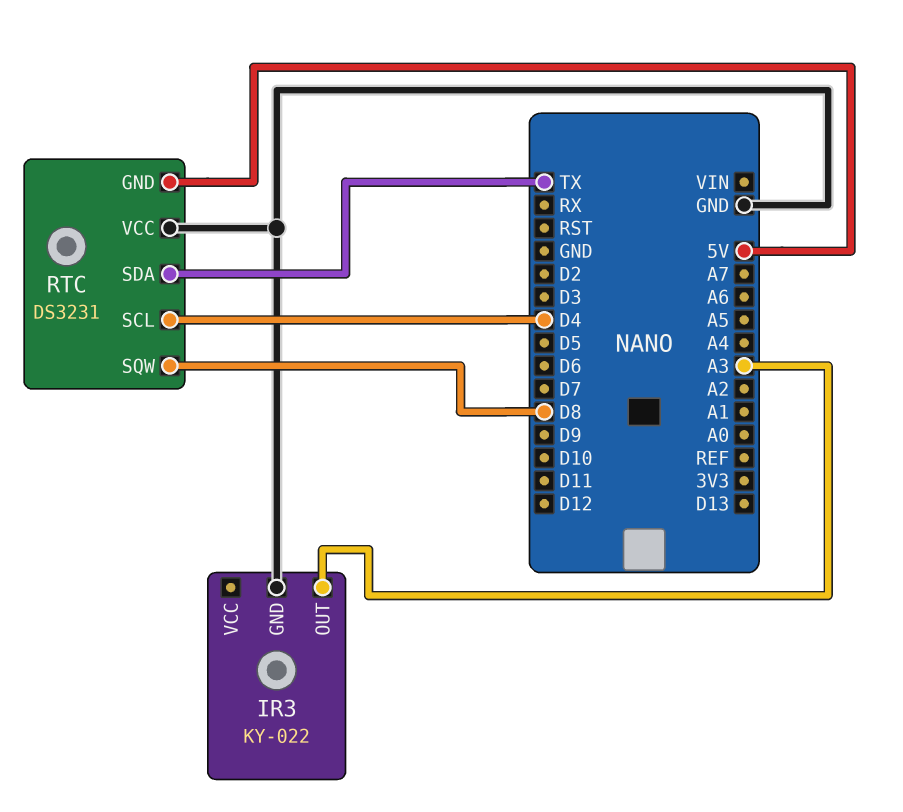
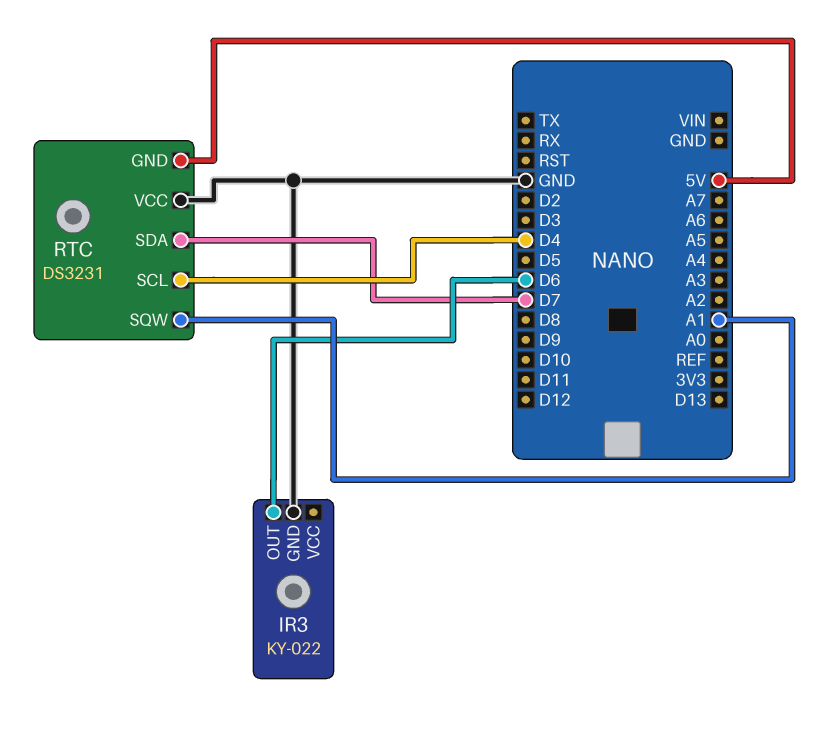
IR3 pin OUT: A3 -> D6
RTC pin SDA: TX -> D7
RTC pin SQW: D8 -> A1

